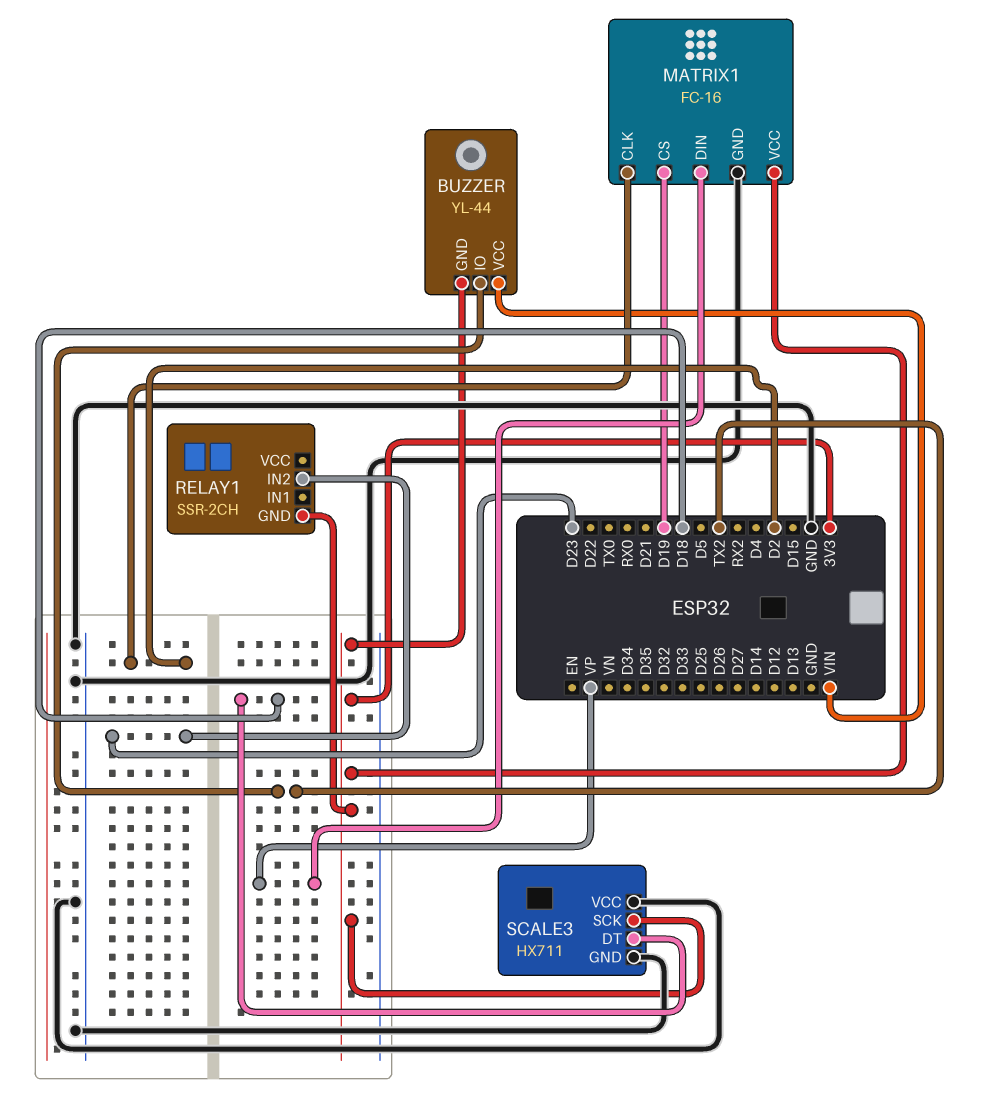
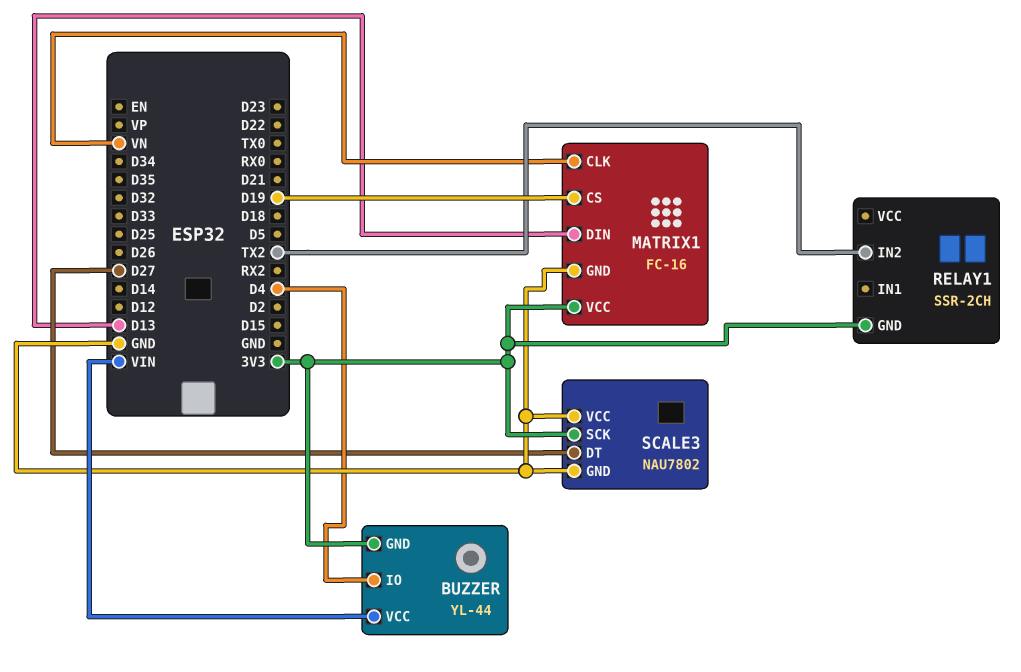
BUZZER pin IO: TX2 -> D4
MATRIX1 pin CLK: D2 -> VN
MATRIX1 pin DIN: VP -> D13
RELAY1 pin IN2: D23 -> TX2
SCALE3: HX711 -> NAU7802
SCALE3 pin DT: D18 -> D27

